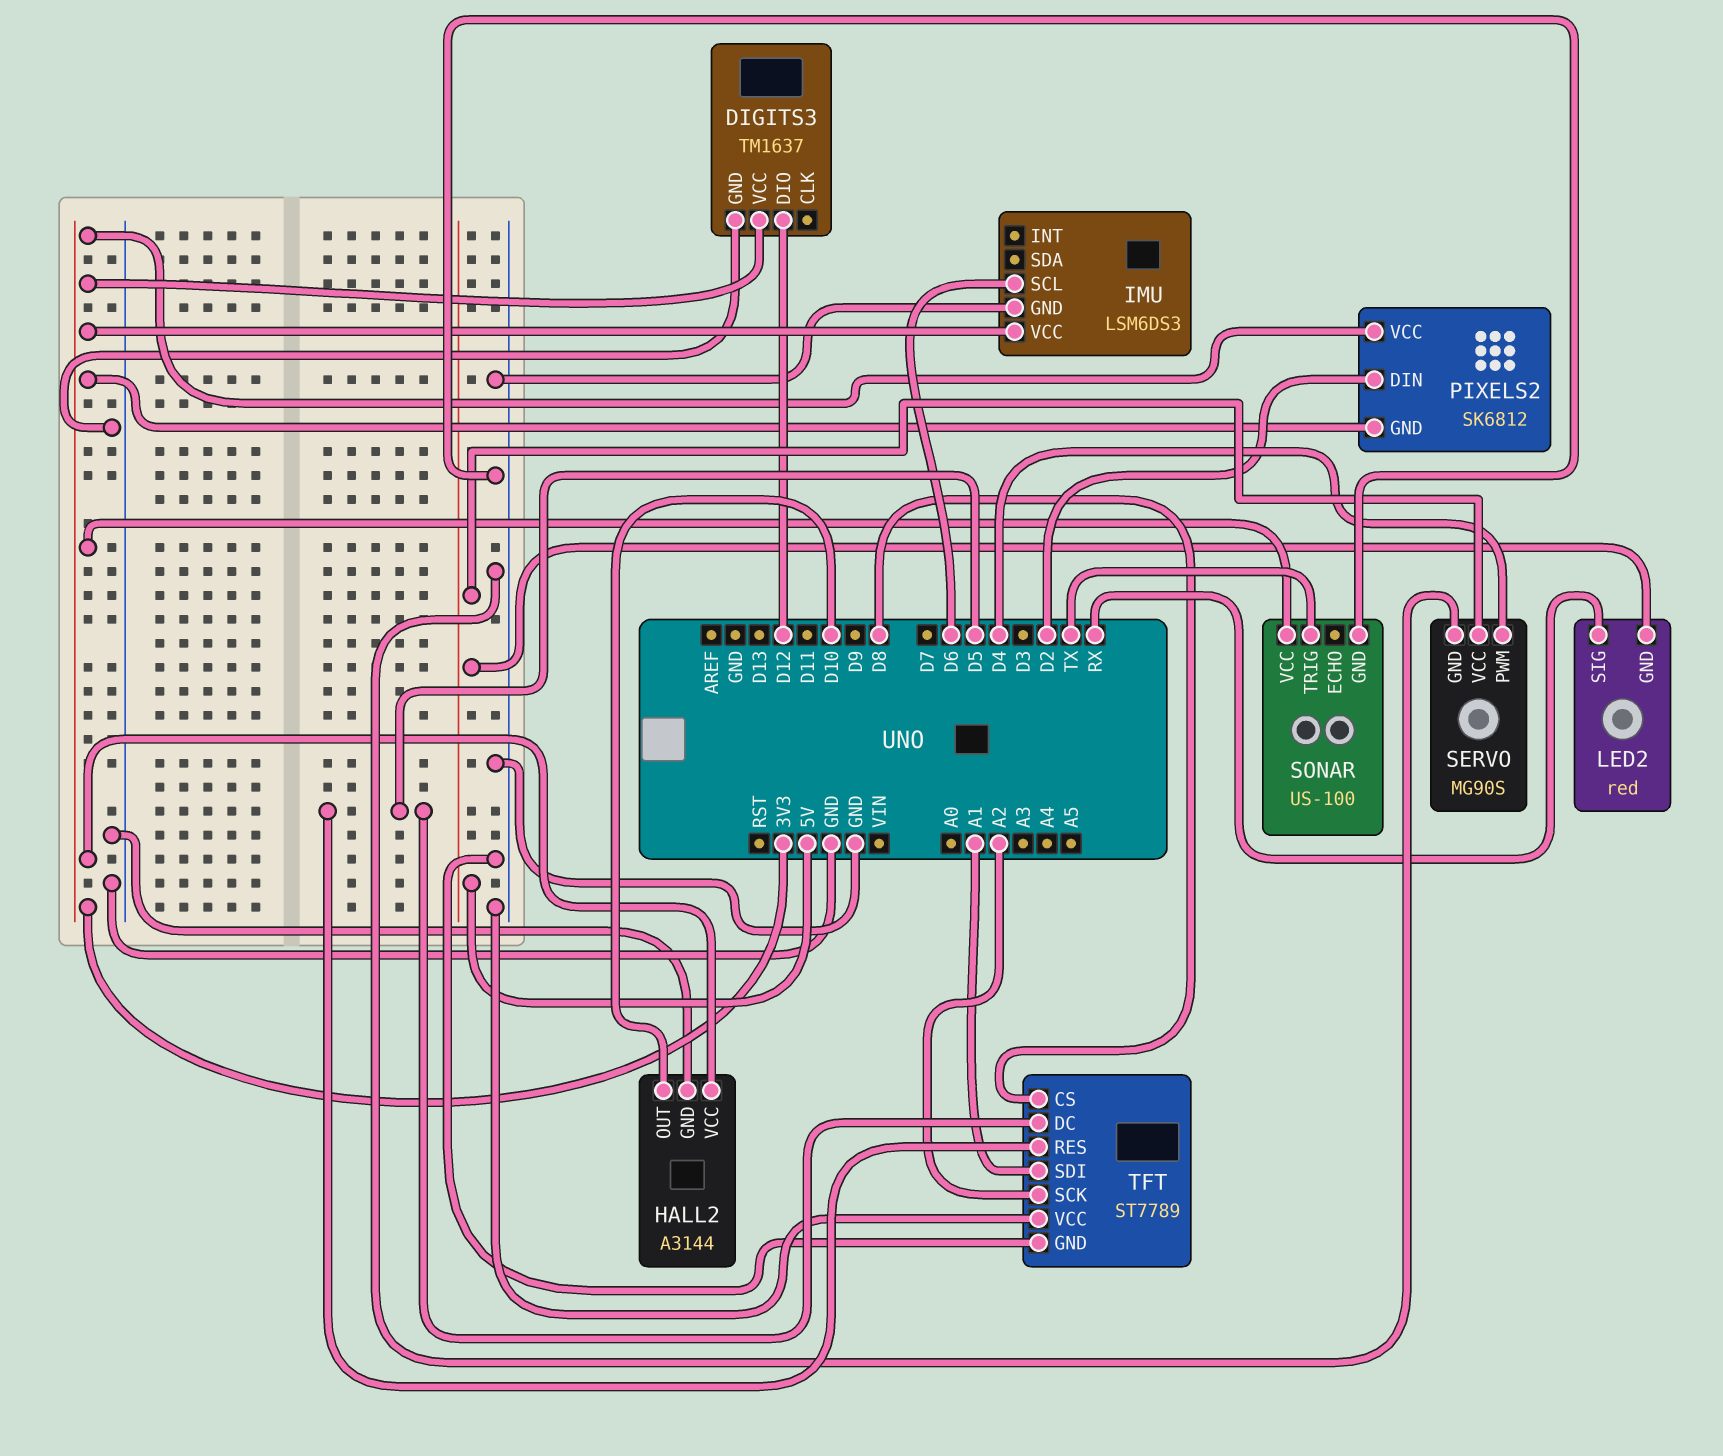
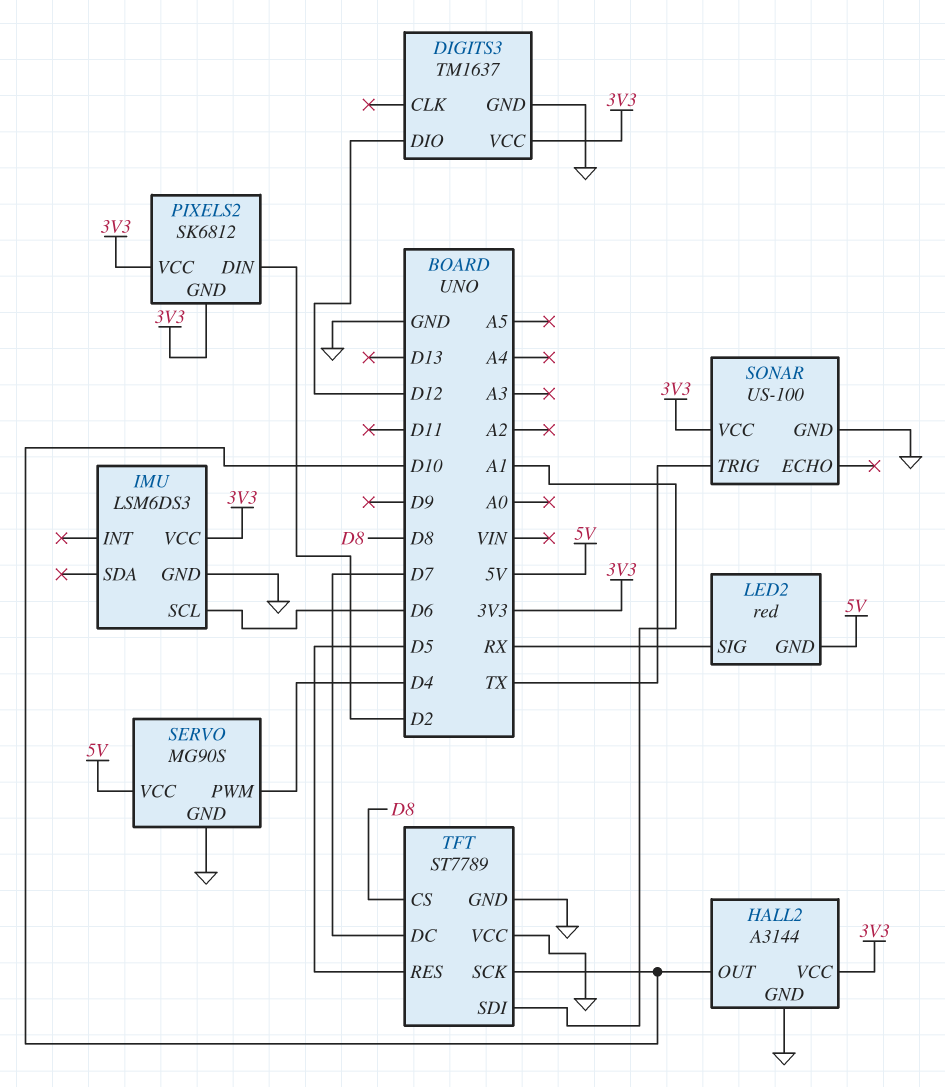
TFT pin DC: D5 -> D7
TFT pin SCK: A2 -> D10

